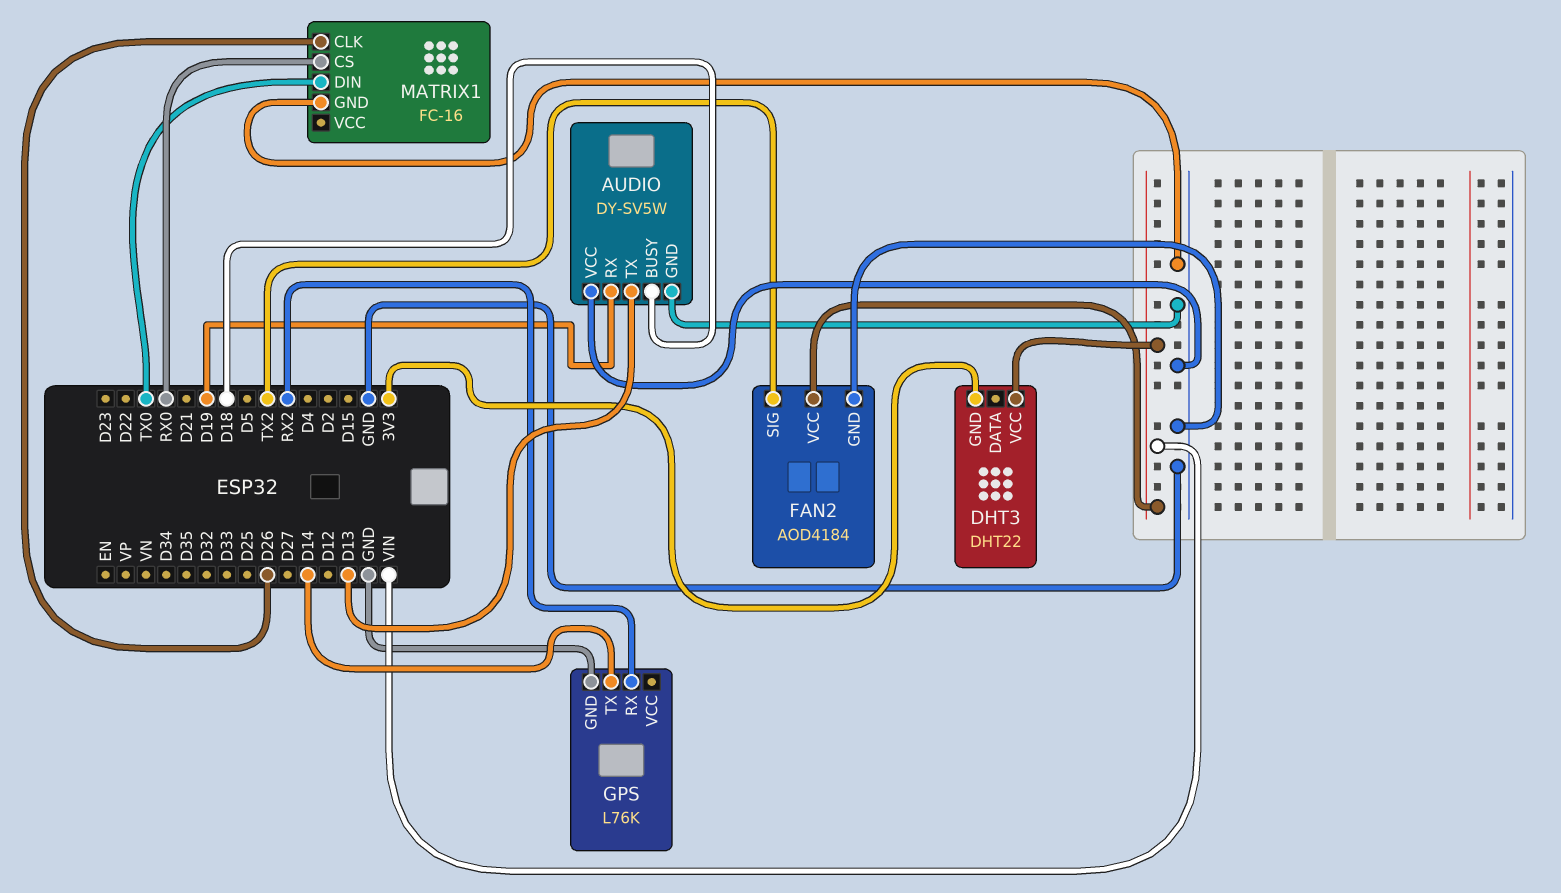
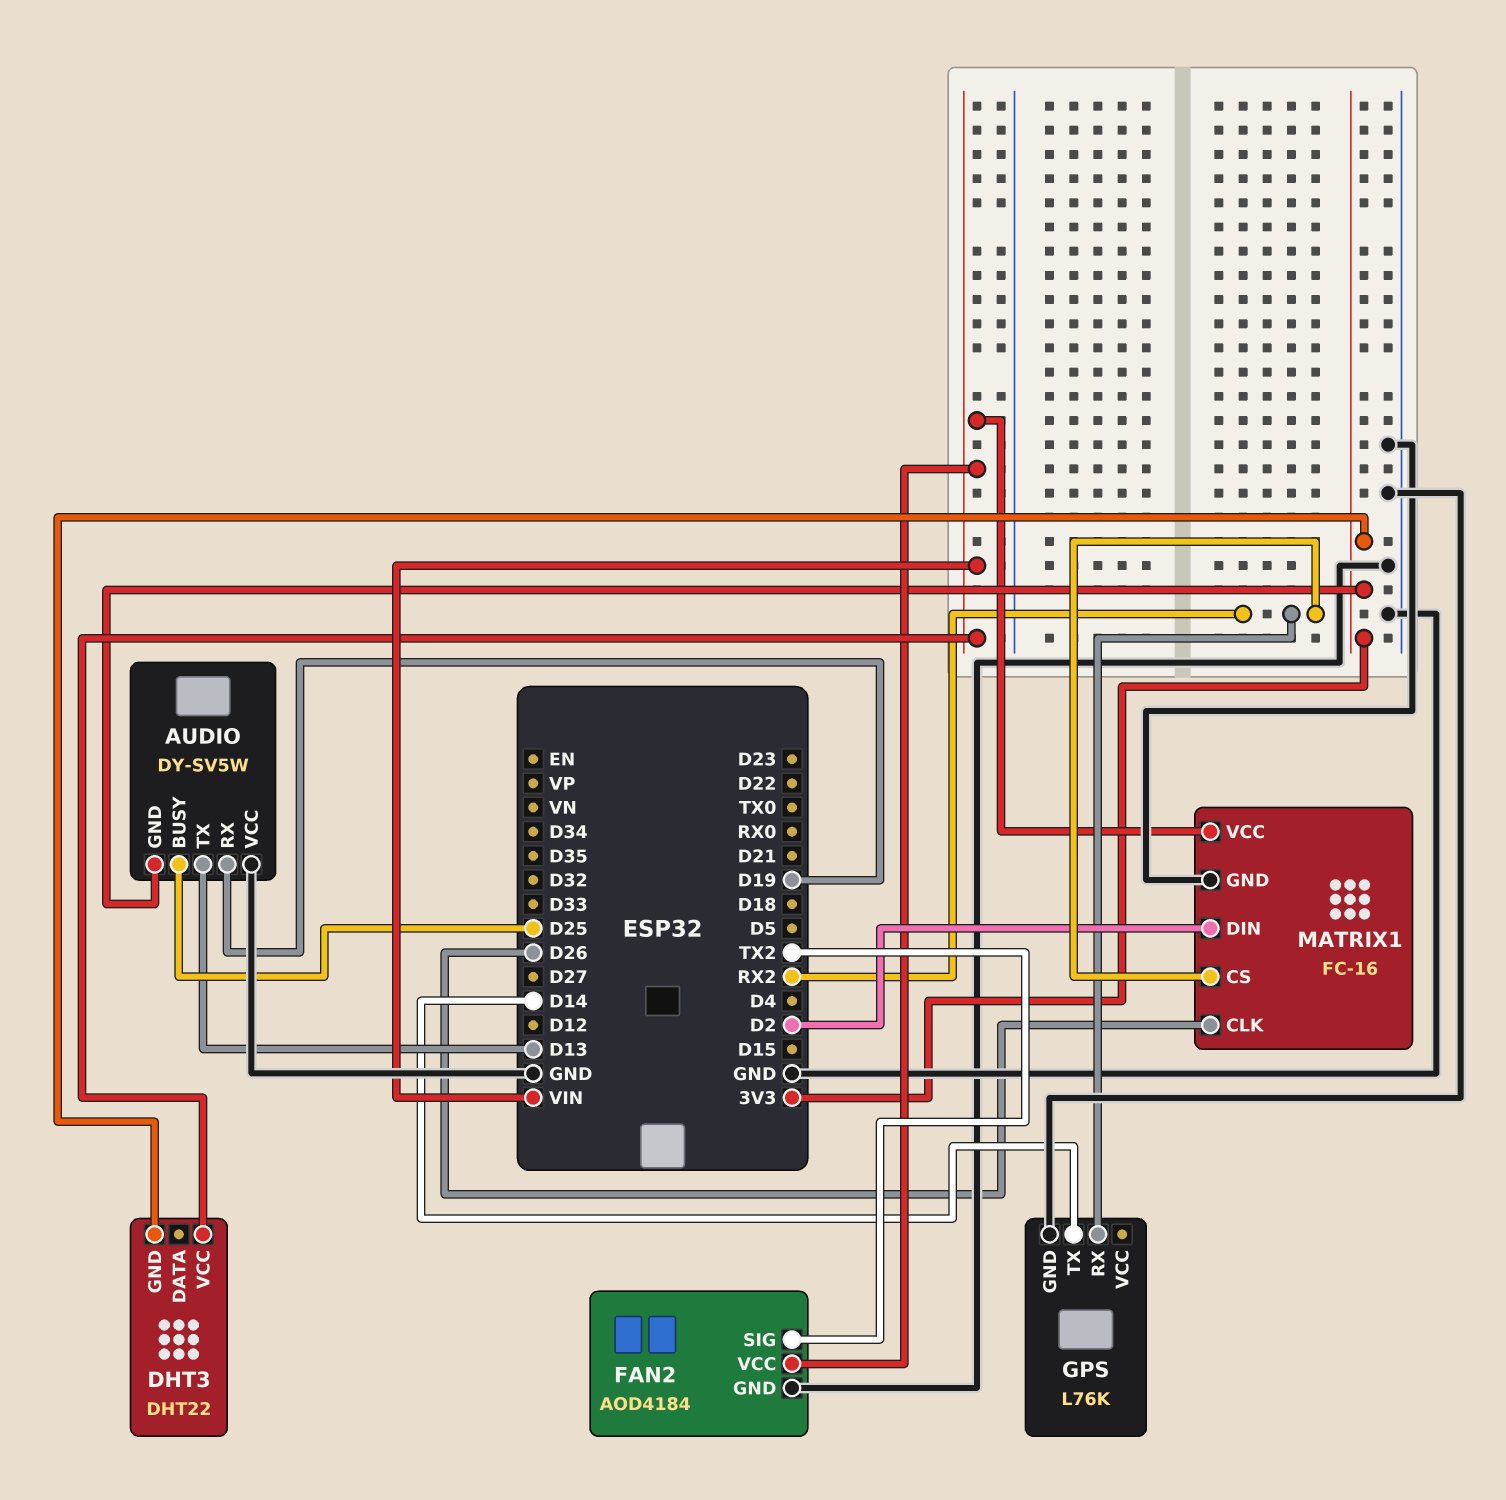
AUDIO pin BUSY: D18 -> D25
AUDIO pin GND: GND -> 3V3
MATRIX1 pin CS: RX0 -> RX2
MATRIX1 pin DIN: TX0 -> D2
MATRIX1 pin VCC: none -> VIN

